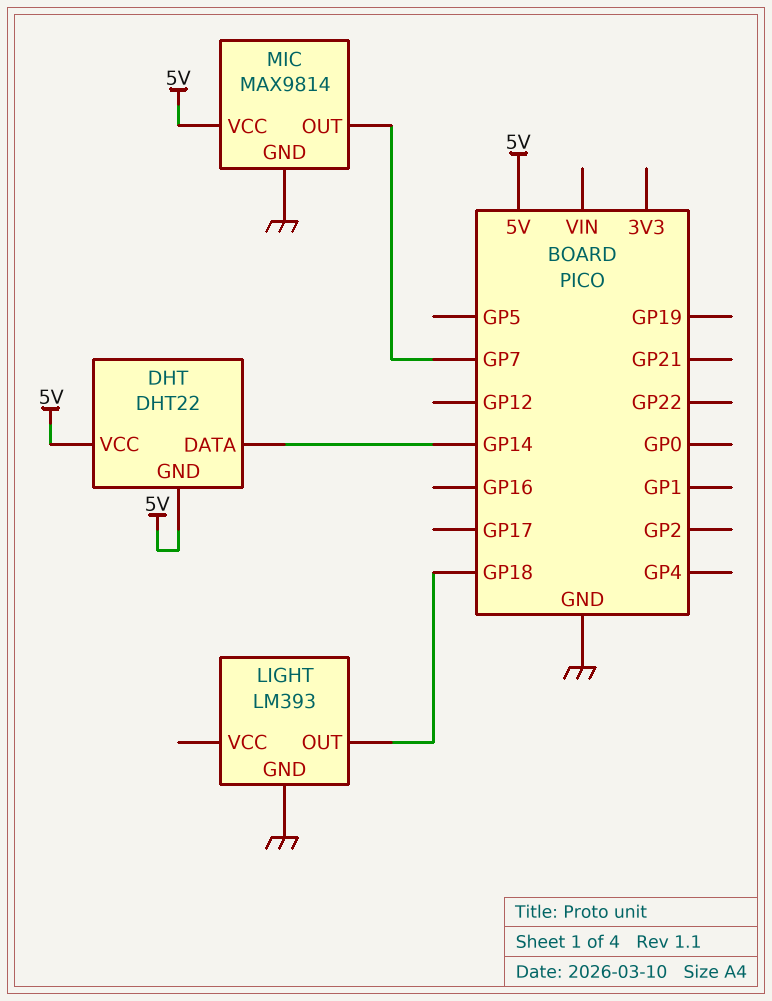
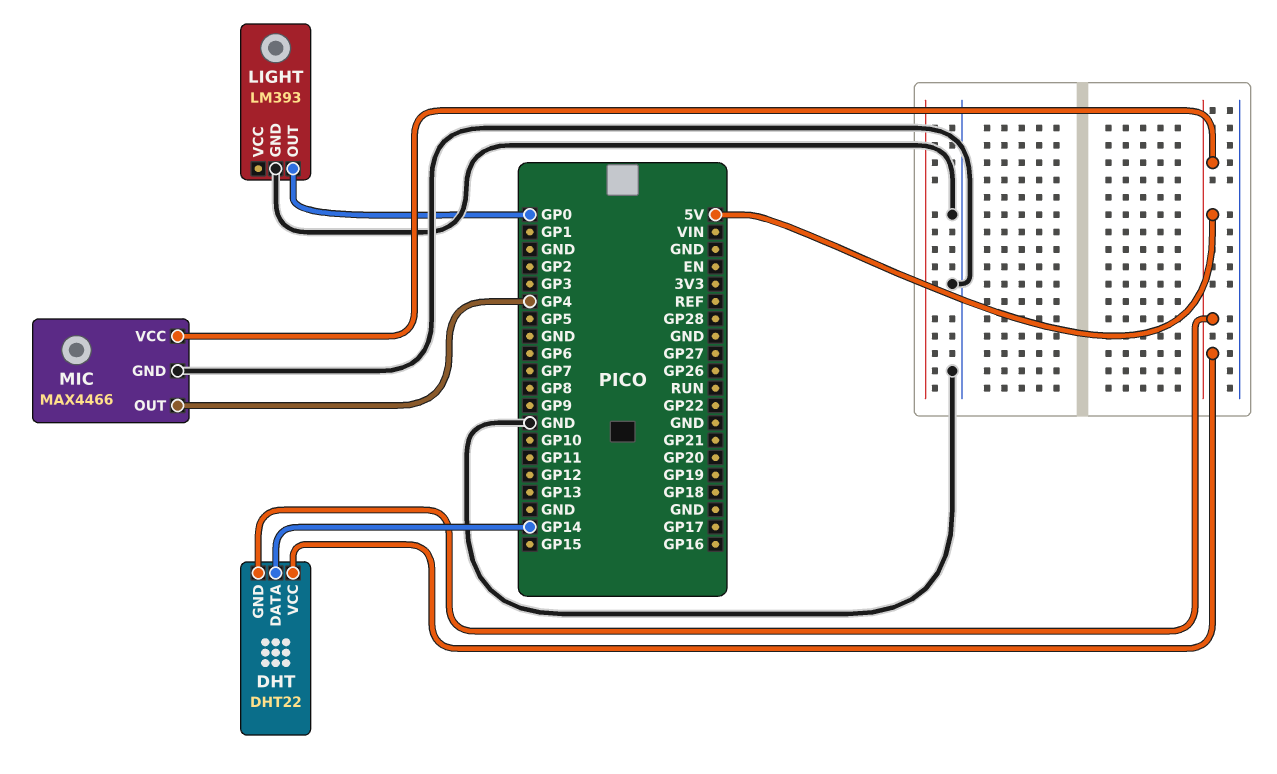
LIGHT pin OUT: GP18 -> GP0
MIC: MAX9814 -> MAX4466
MIC pin OUT: GP7 -> GP4

